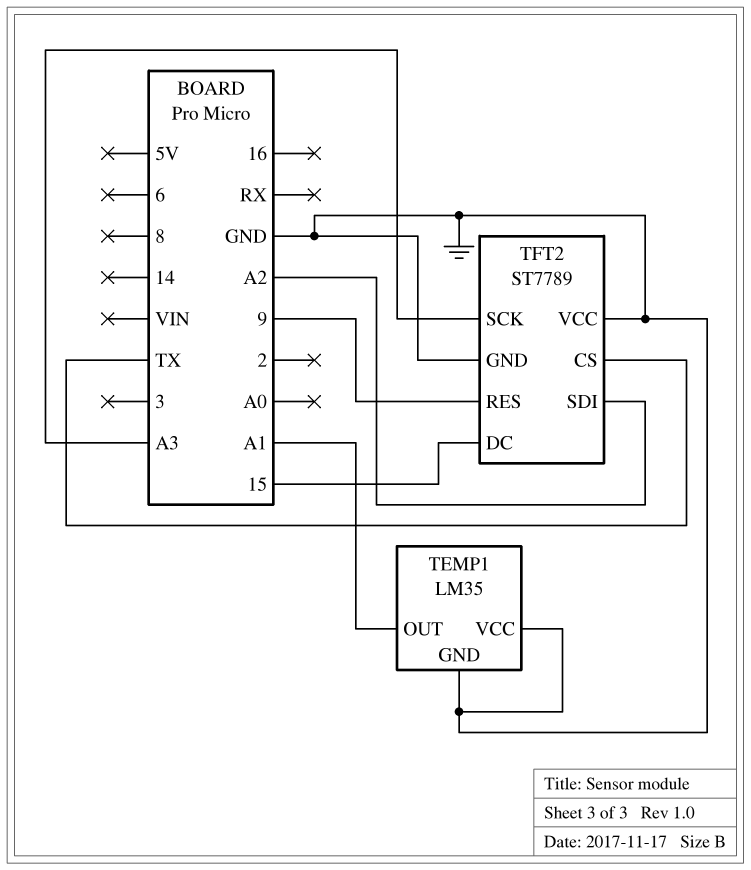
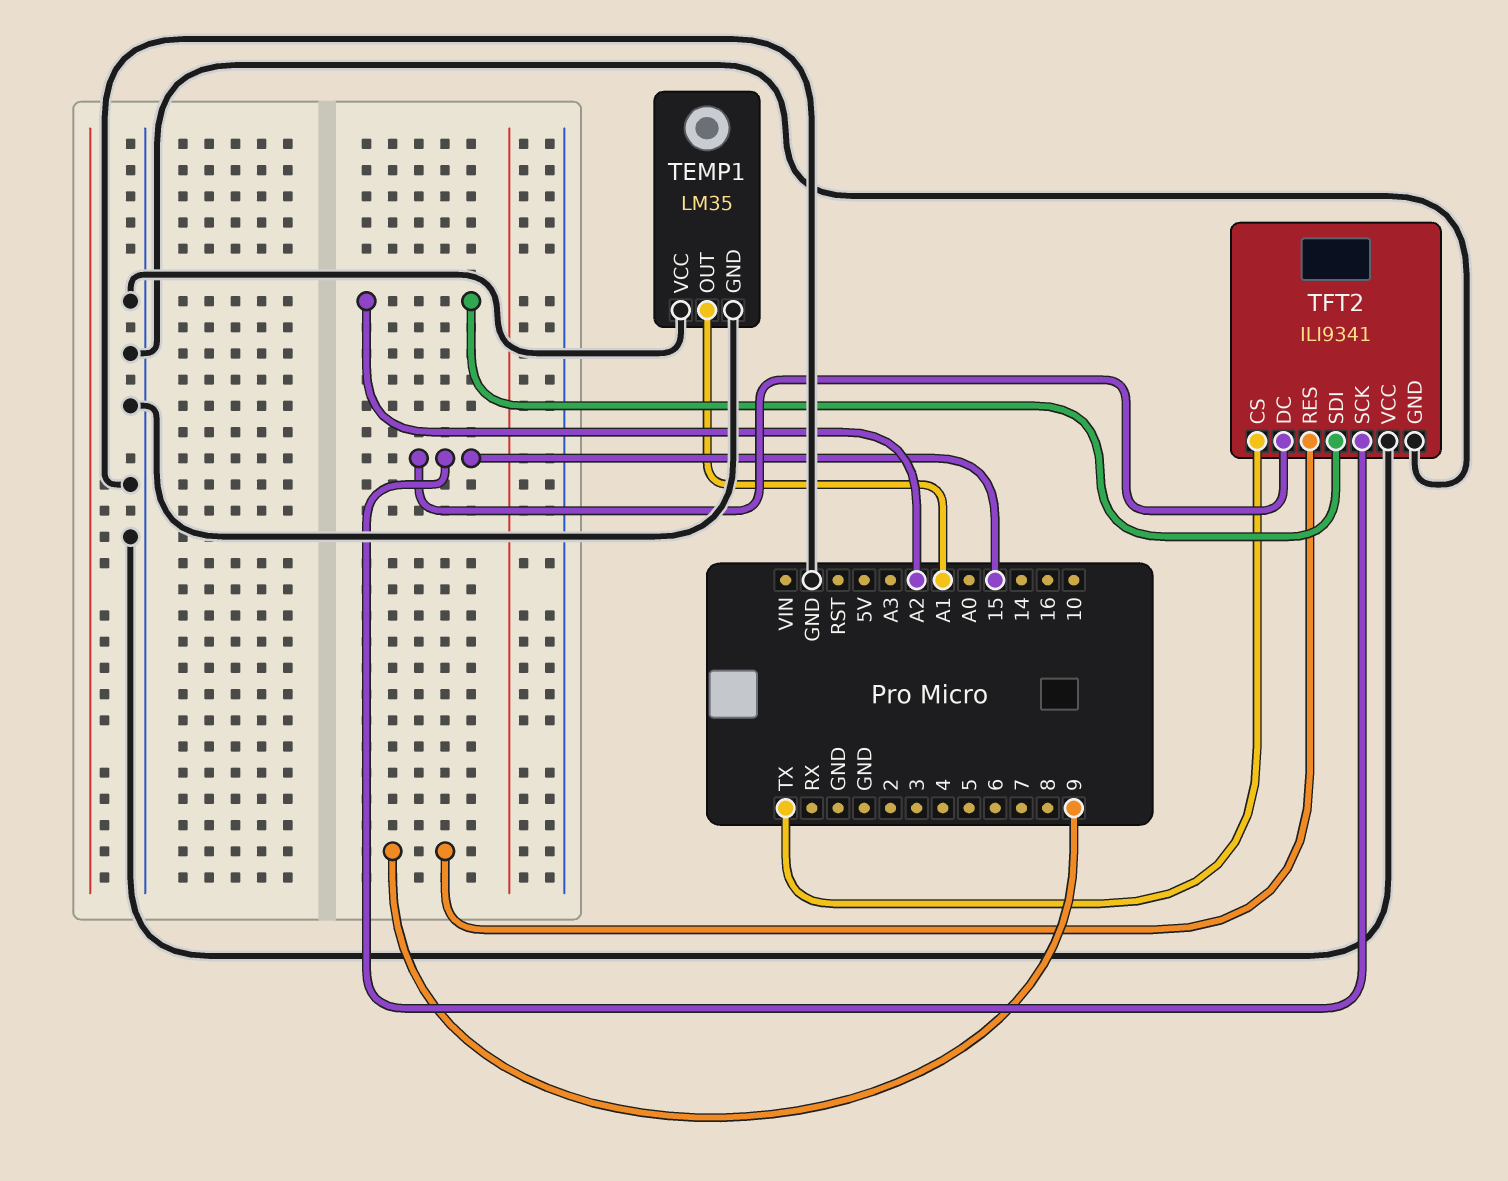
TFT2: ST7789 -> ILI9341
TFT2 pin SCK: A3 -> 15

